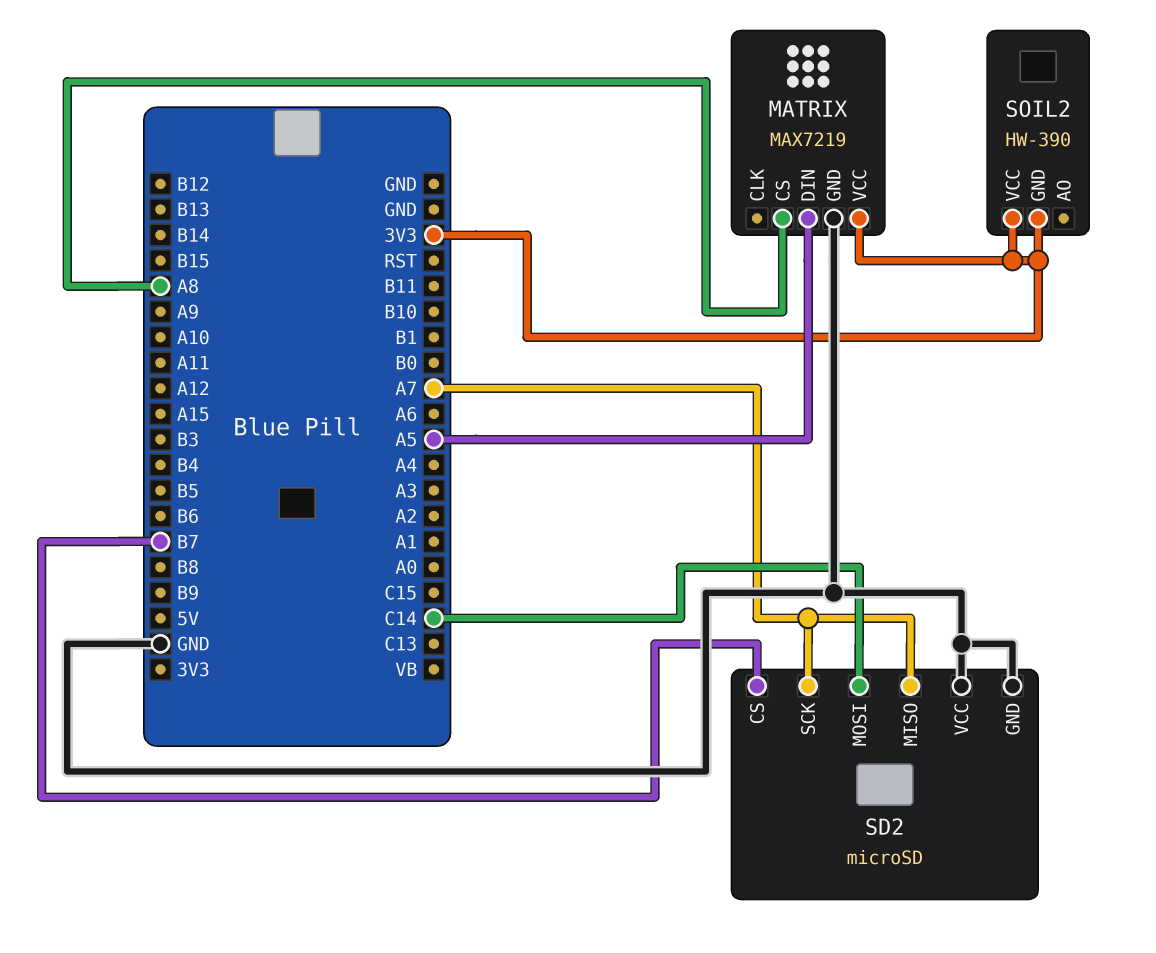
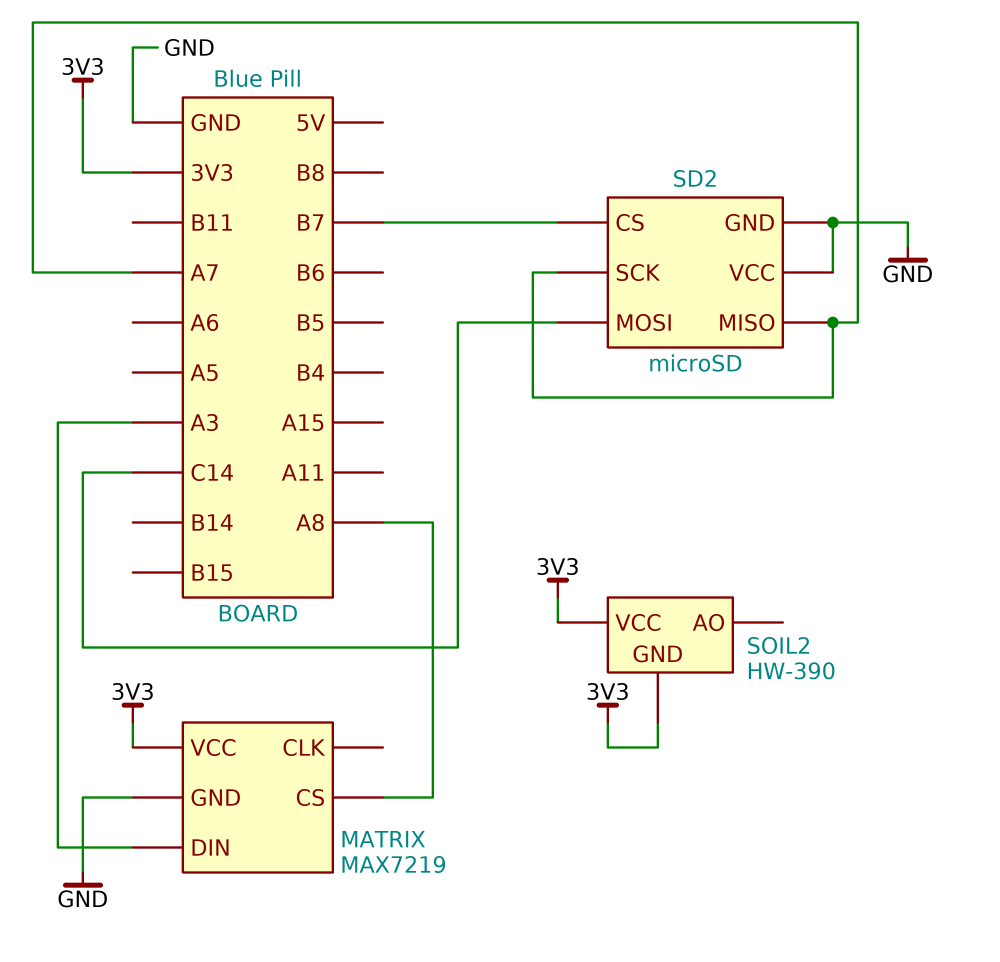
MATRIX pin DIN: A5 -> A3

